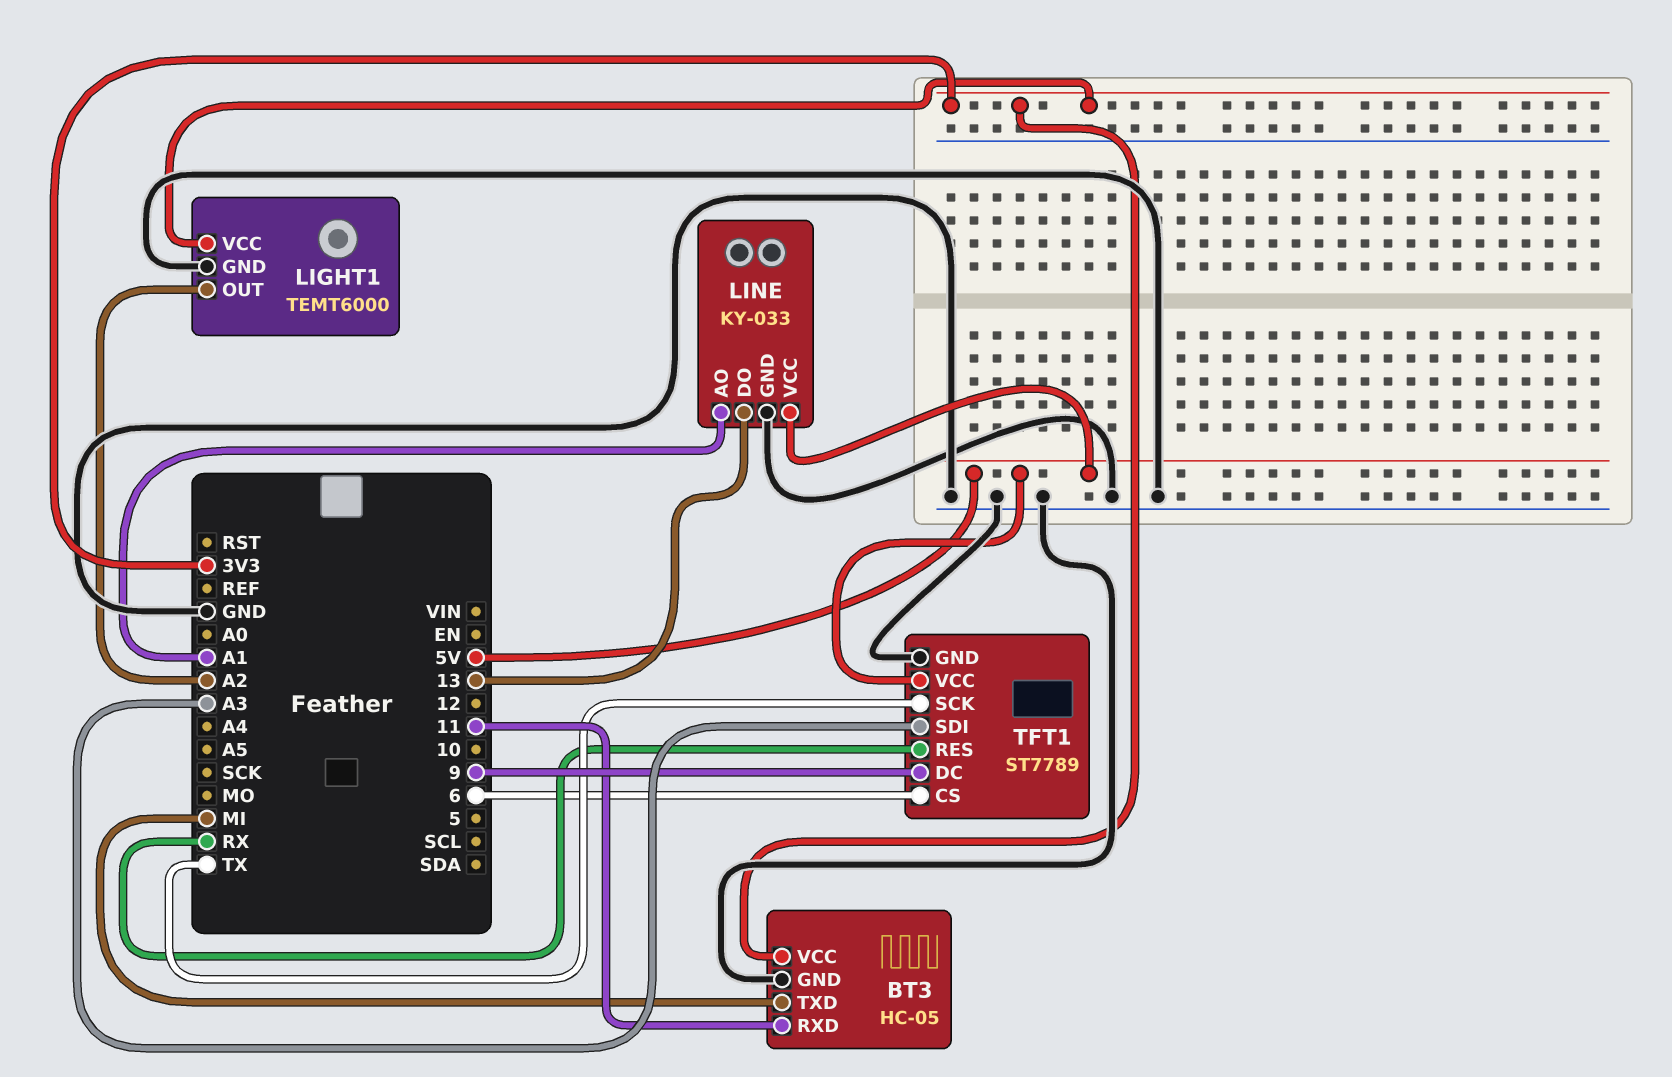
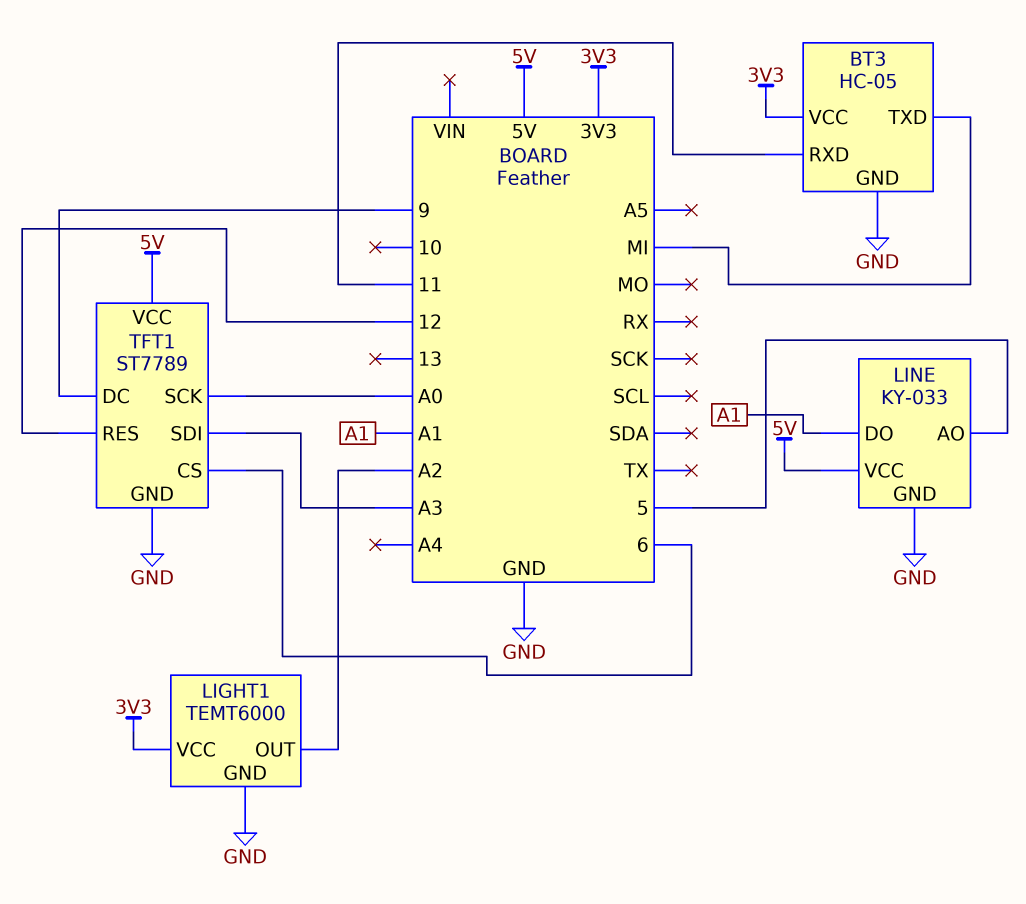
LINE pin AO: A1 -> 5
LINE pin DO: 13 -> A1
TFT1 pin RES: RX -> 12
TFT1 pin SCK: TX -> A0

